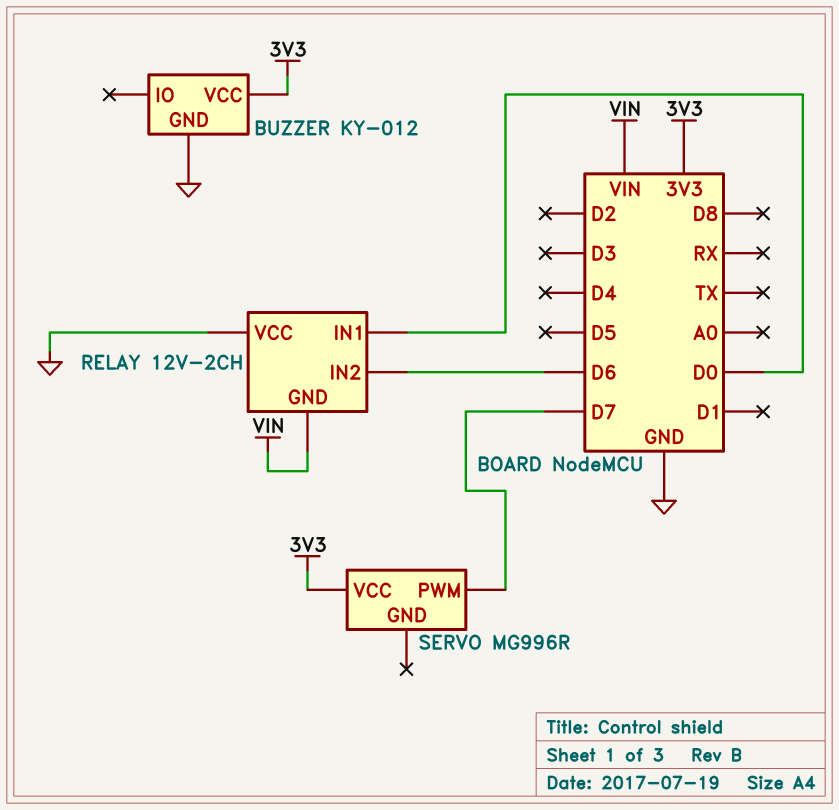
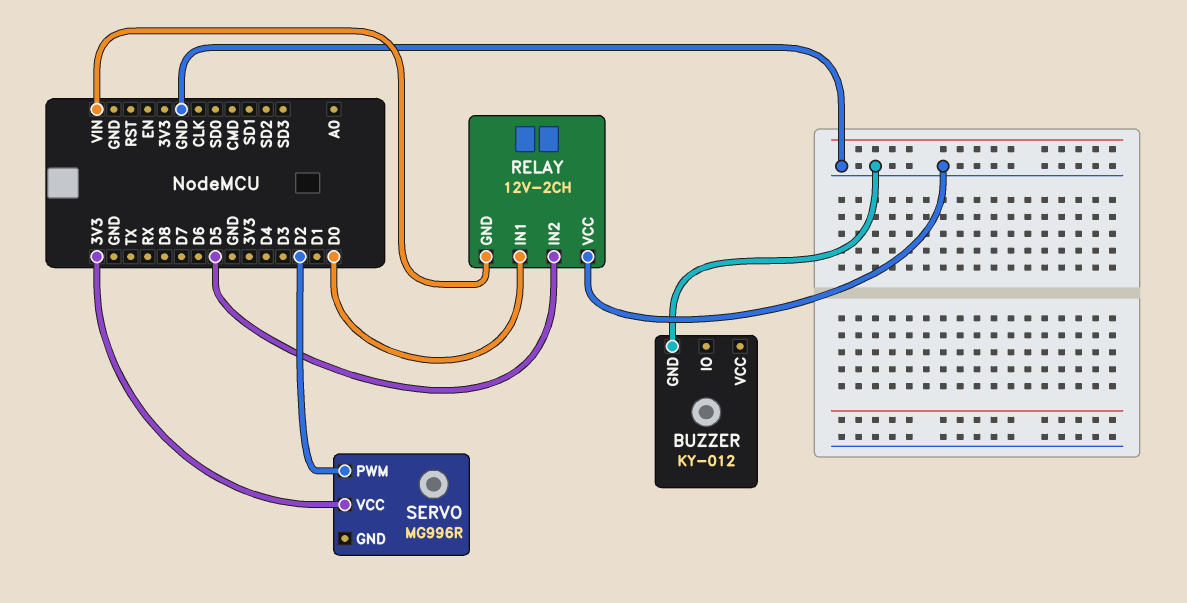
BUZZER pin VCC: 3V3 -> none
RELAY pin IN2: D6 -> D5
SERVO pin PWM: D7 -> D2

